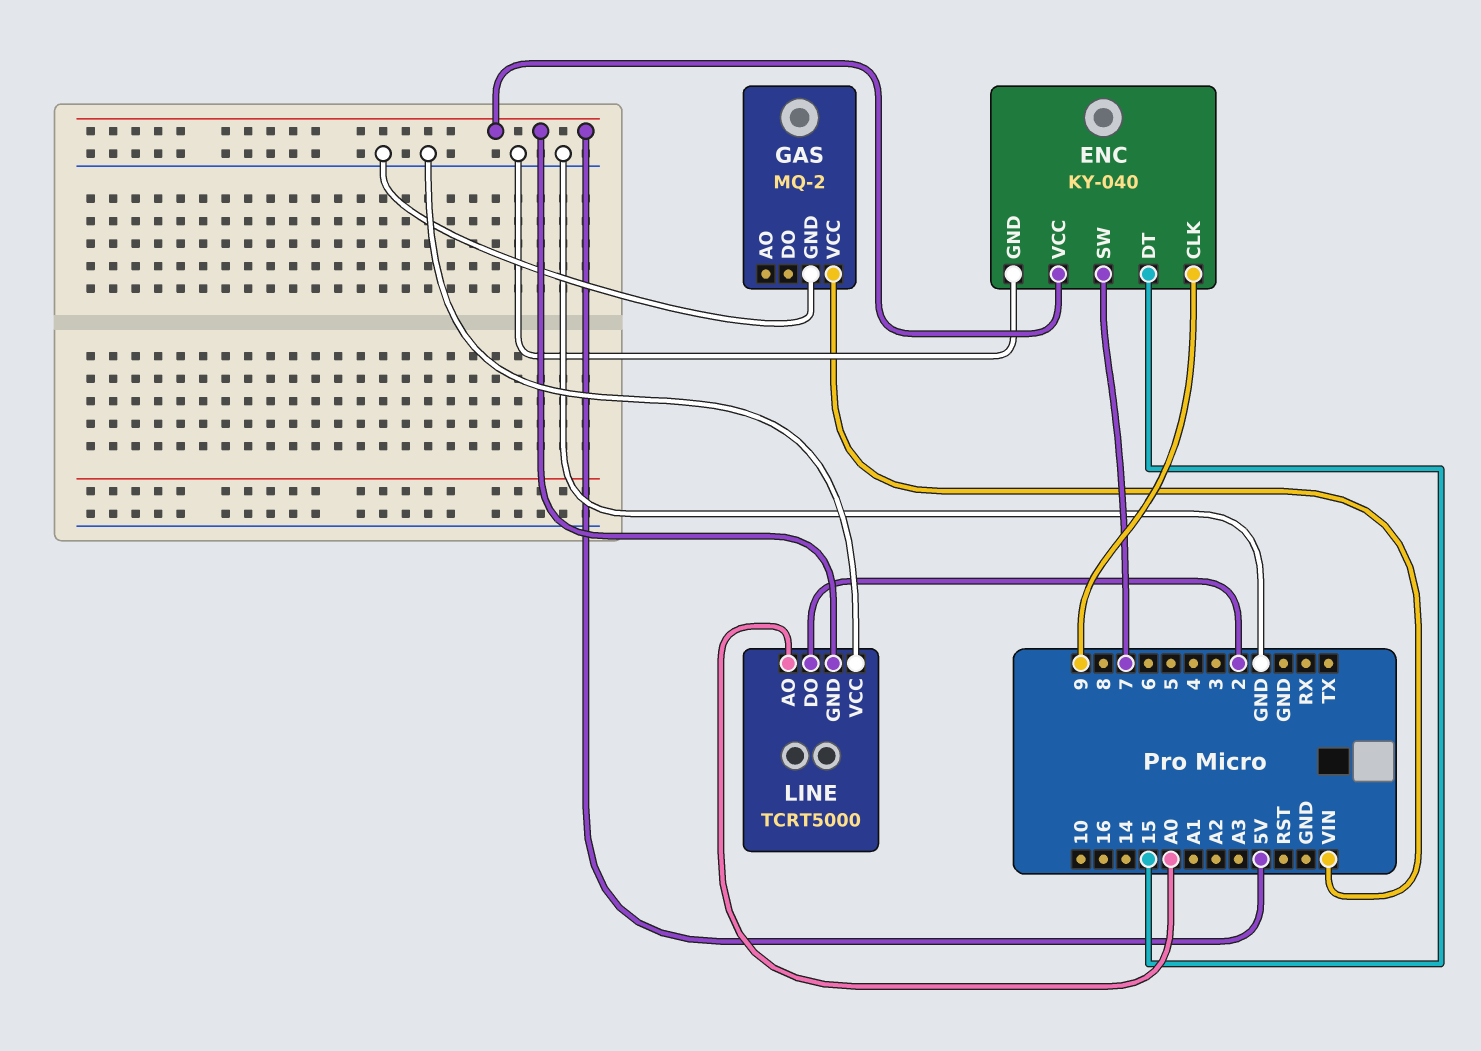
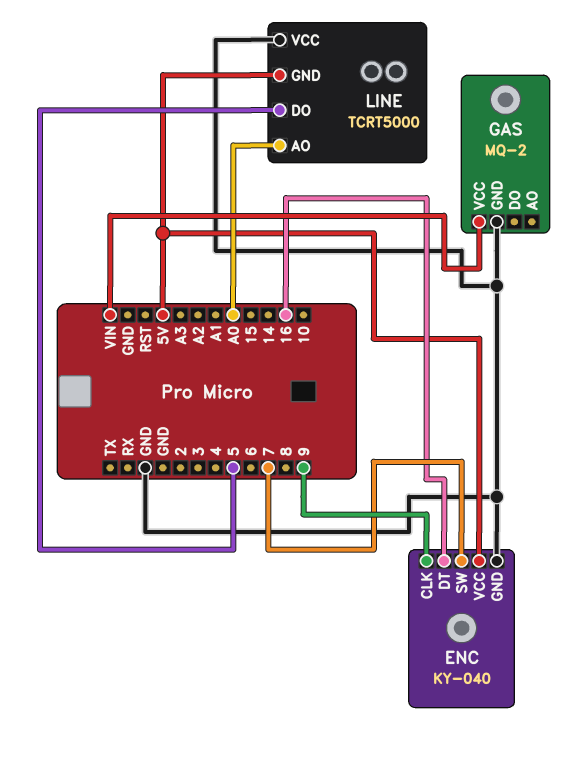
ENC pin DT: 15 -> 16
LINE pin DO: 2 -> 5

